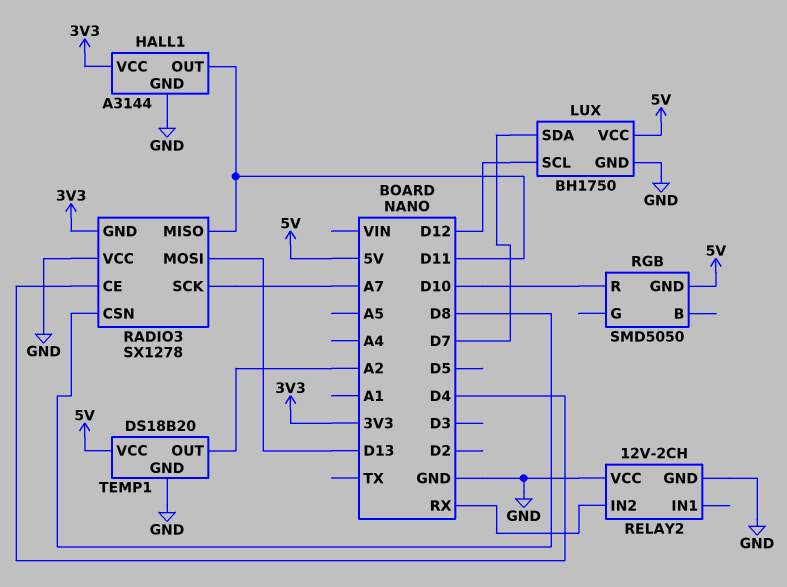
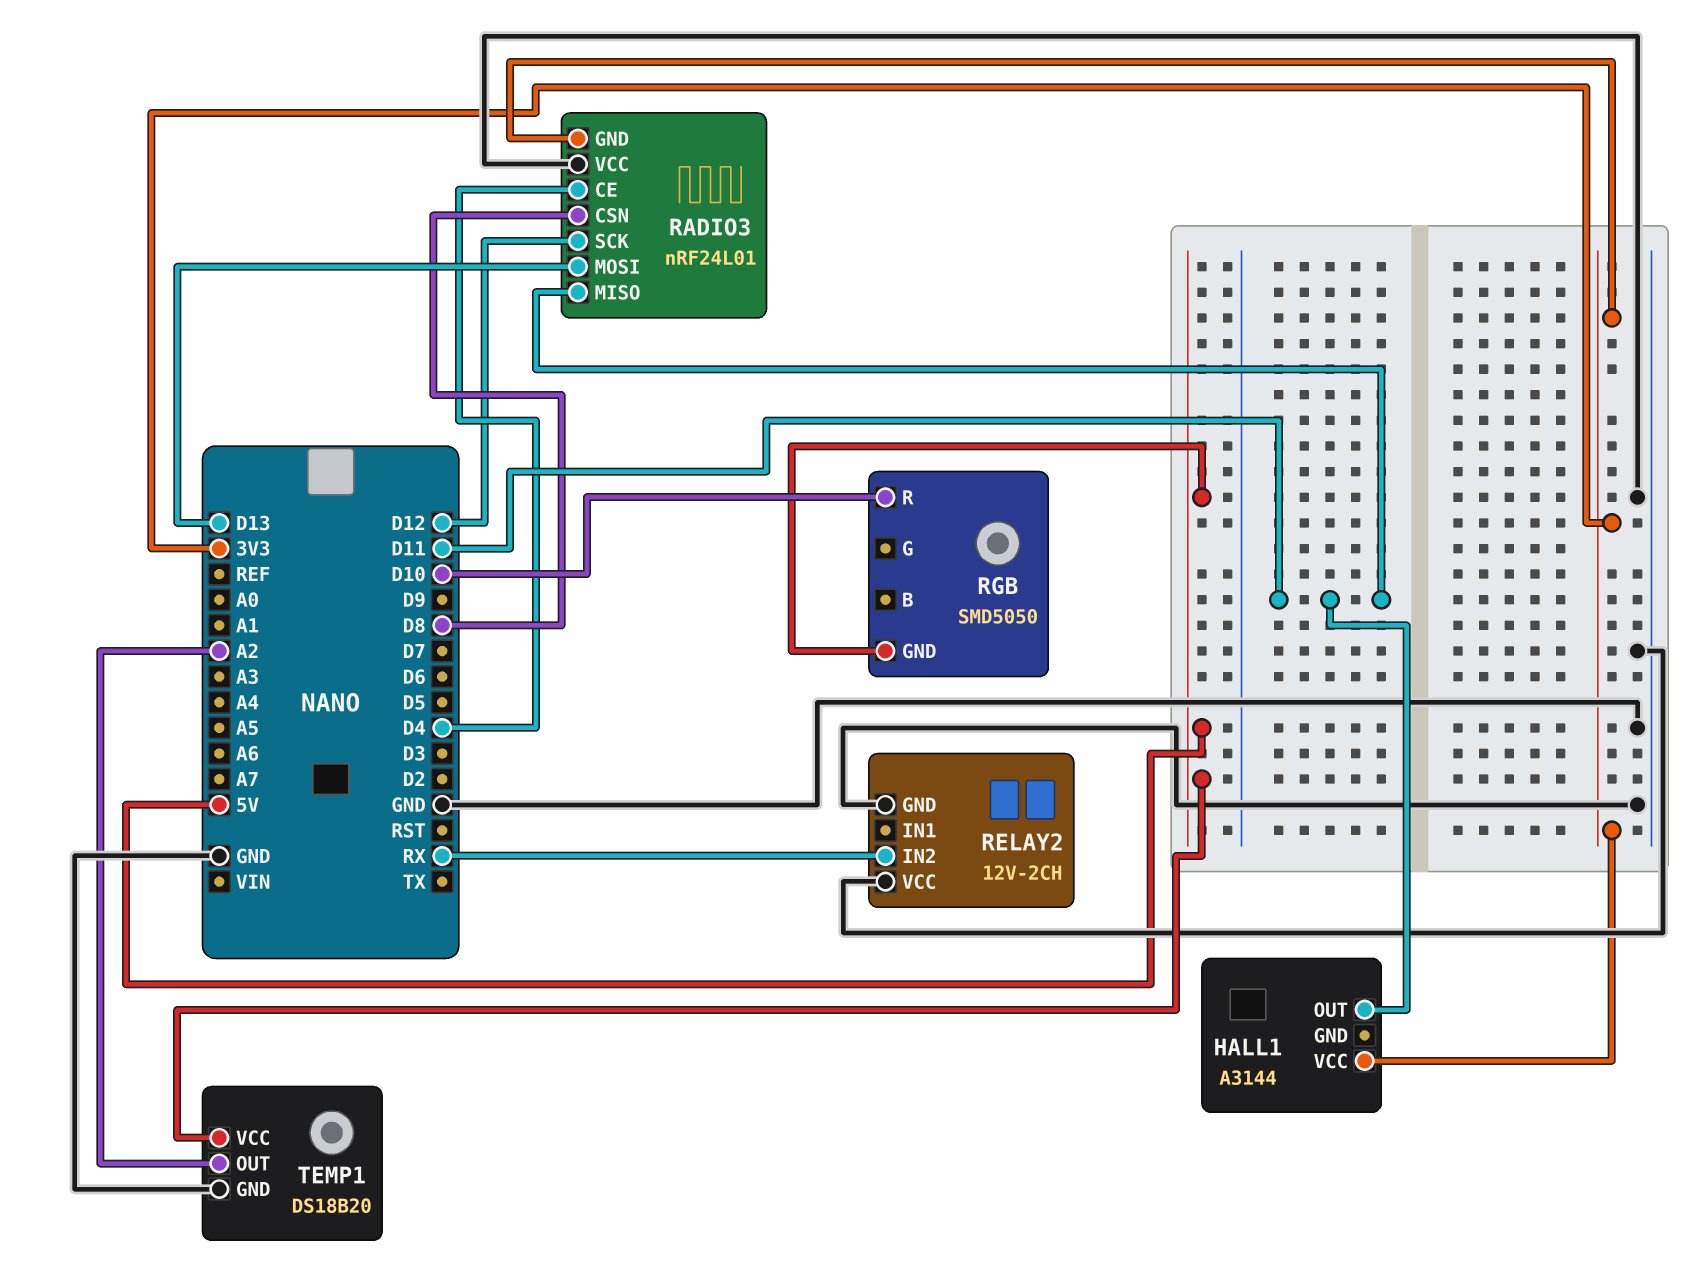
HALL1 pin GND: GND -> none
LUX: BH1750 -> none
LUX pin GND: GND -> none
LUX pin SCL: D12 -> none
LUX pin SDA: D7 -> none
LUX pin VCC: 5V -> none
RADIO3: SX1278 -> nRF24L01
RADIO3 pin SCK: A7 -> D12

